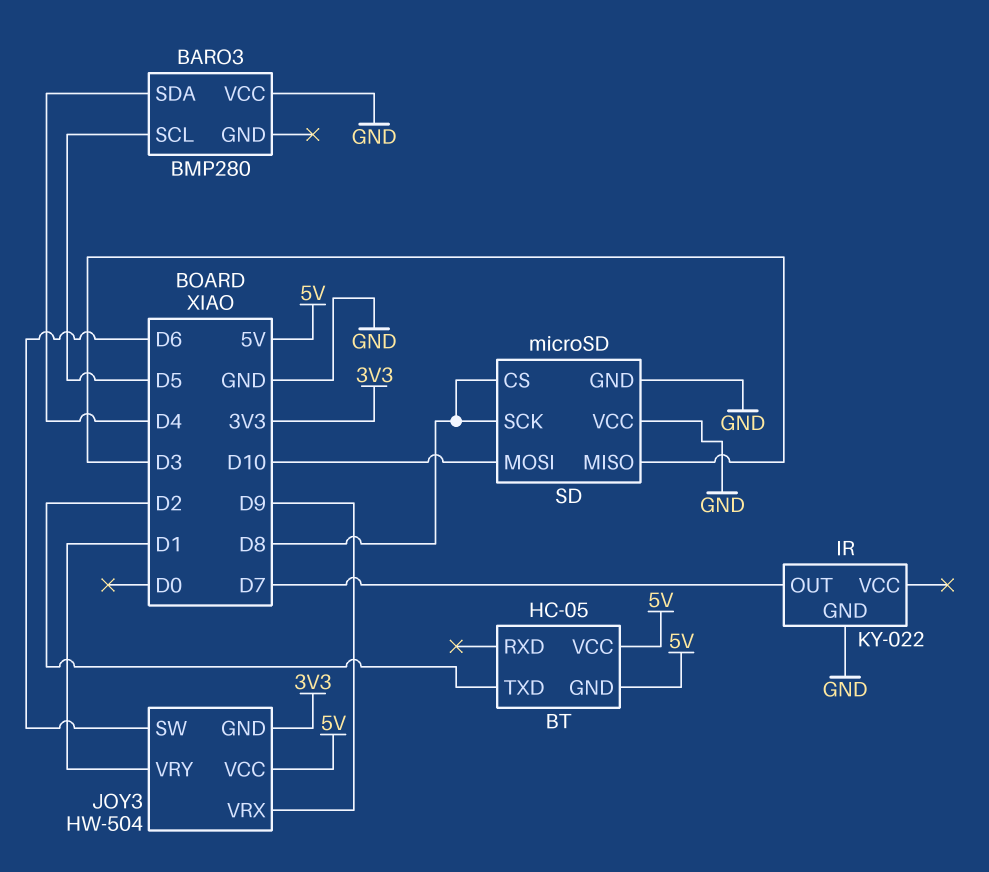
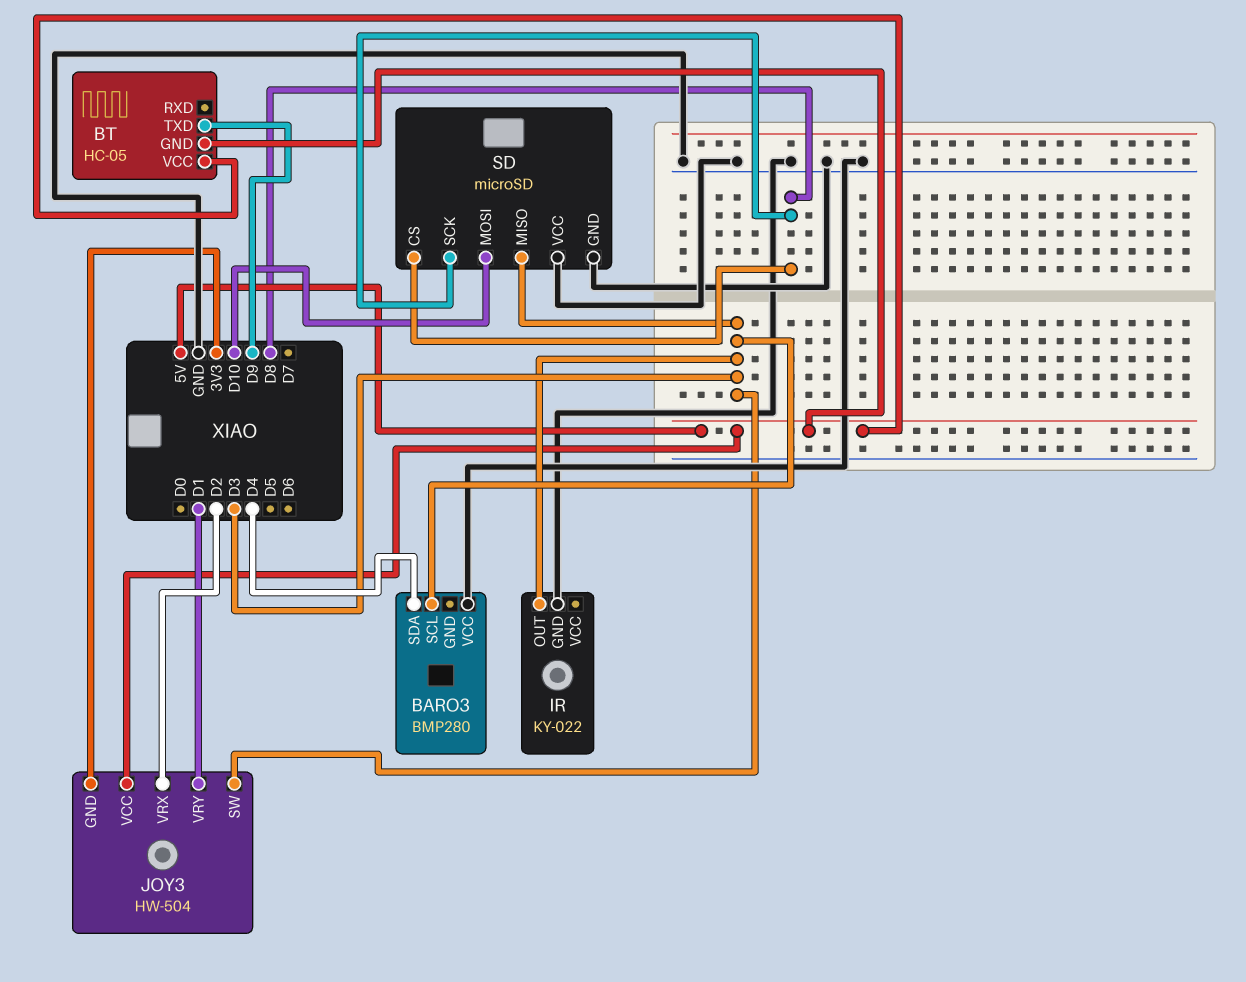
BARO3 pin SCL: D5 -> D3
BT pin TXD: D2 -> D9
IR pin OUT: D7 -> D3
JOY3 pin SW: D6 -> D3
JOY3 pin VRX: D9 -> D2

